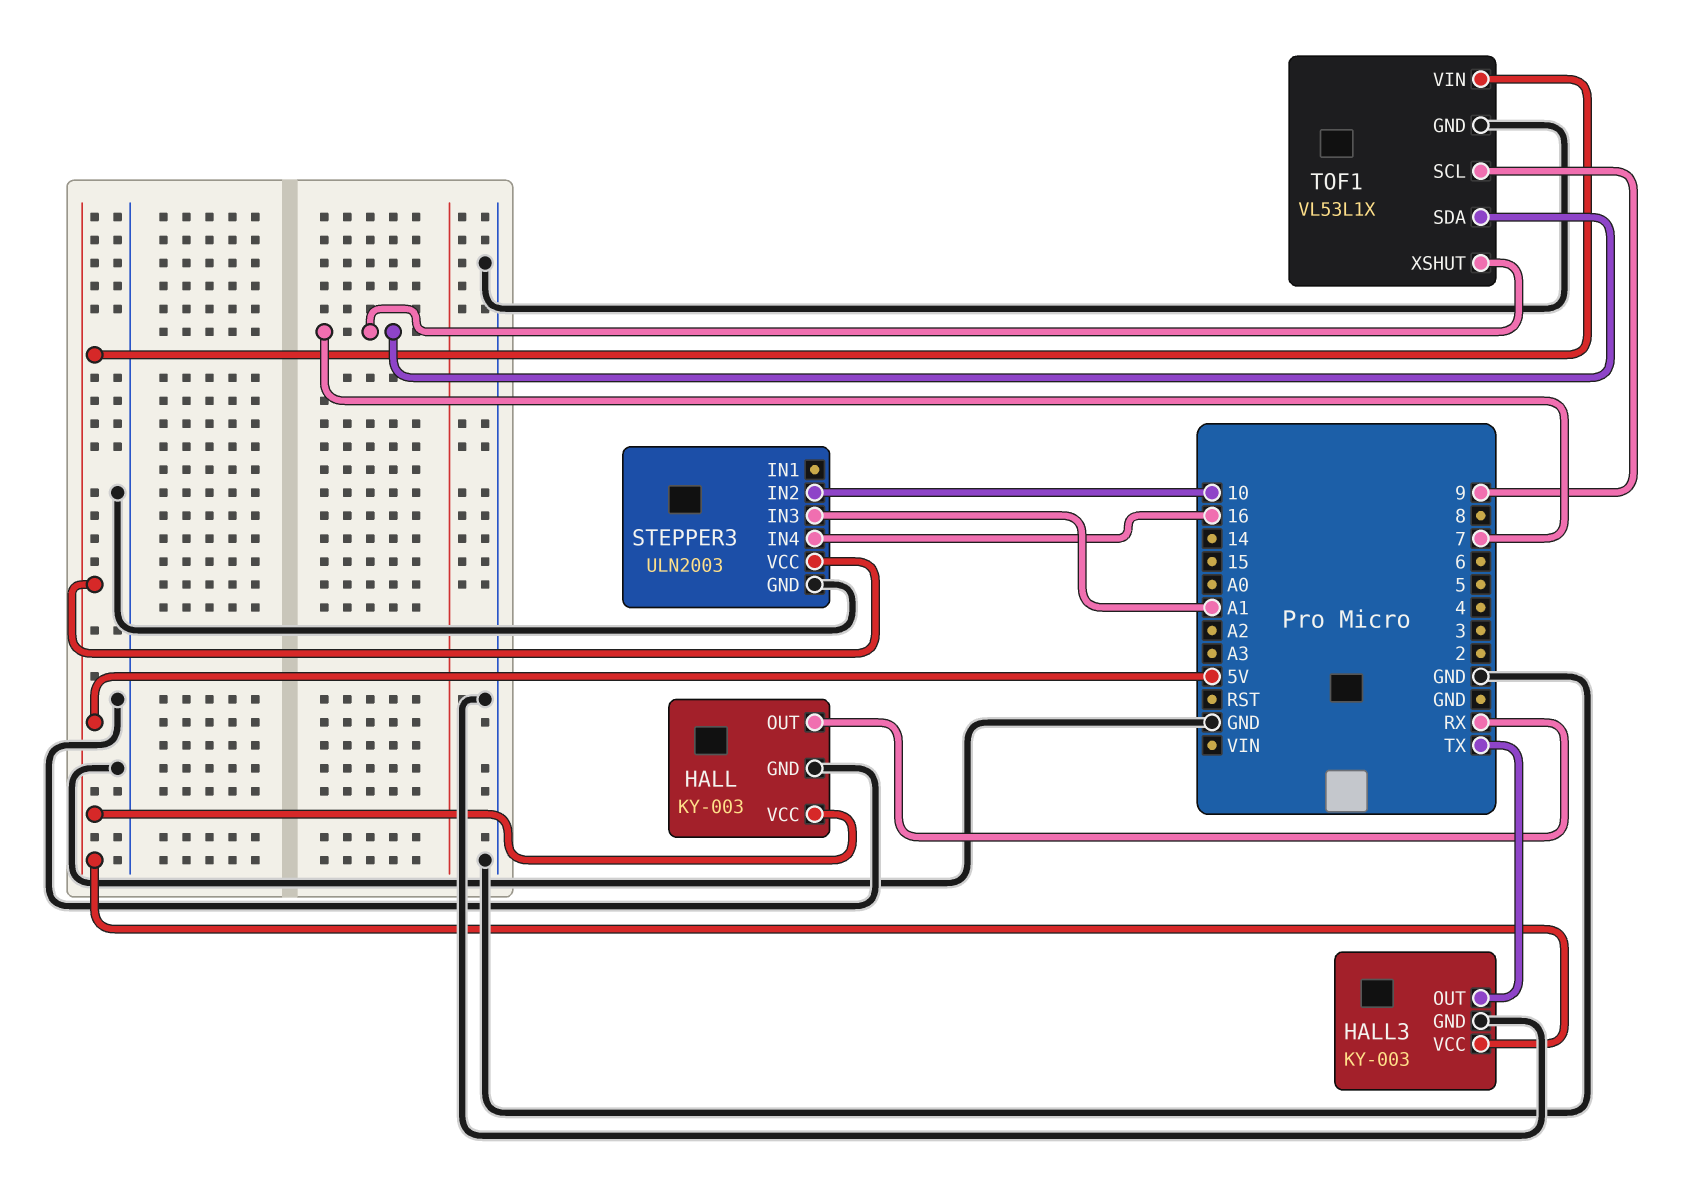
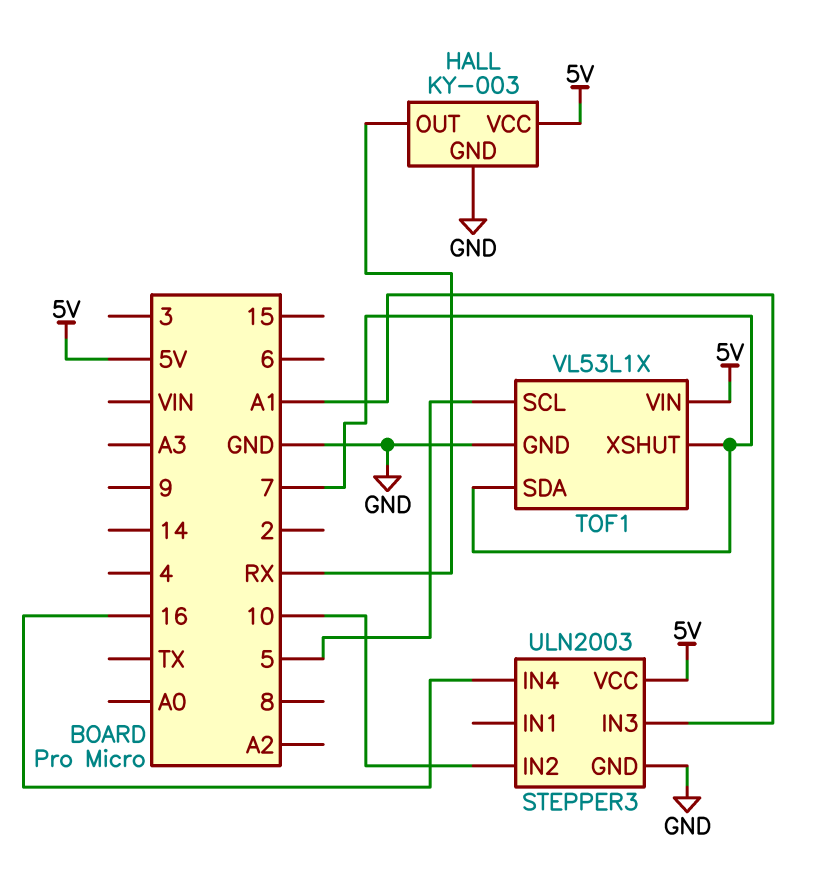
HALL3: KY-003 -> none
HALL3 pin GND: GND -> none
HALL3 pin OUT: TX -> none
HALL3 pin VCC: 5V -> none
TOF1 pin SCL: 9 -> 5

